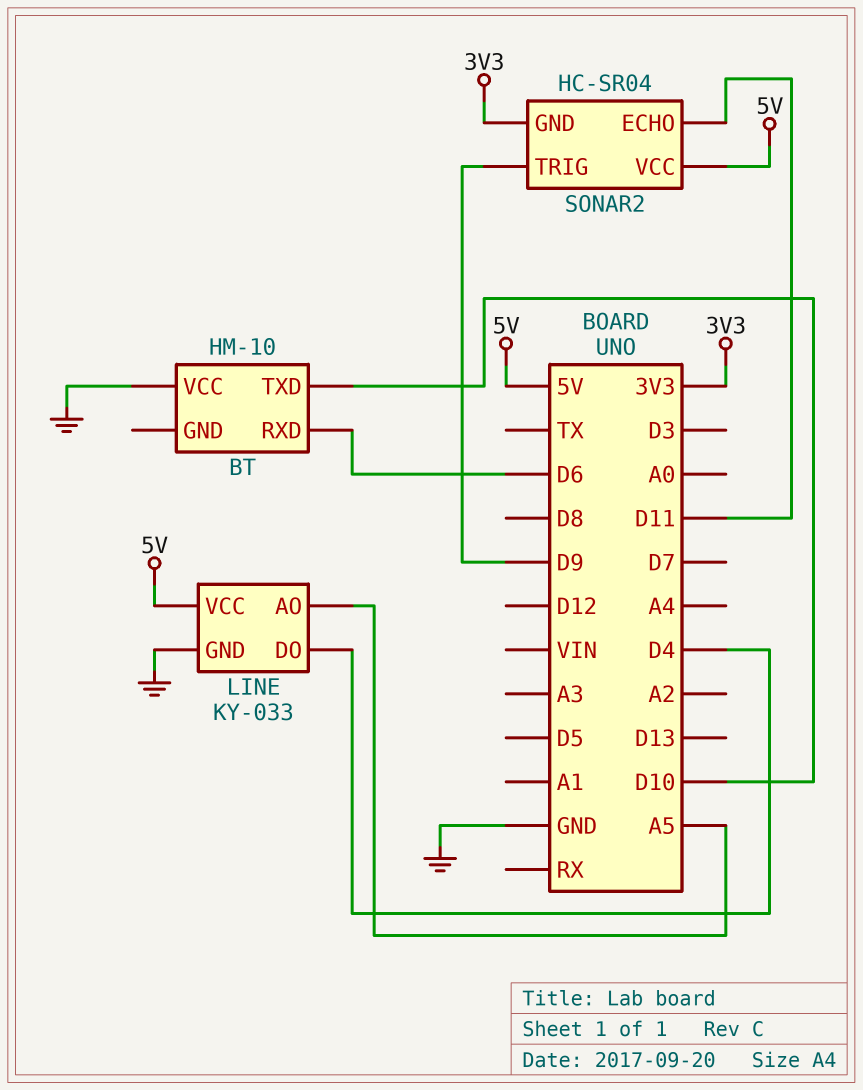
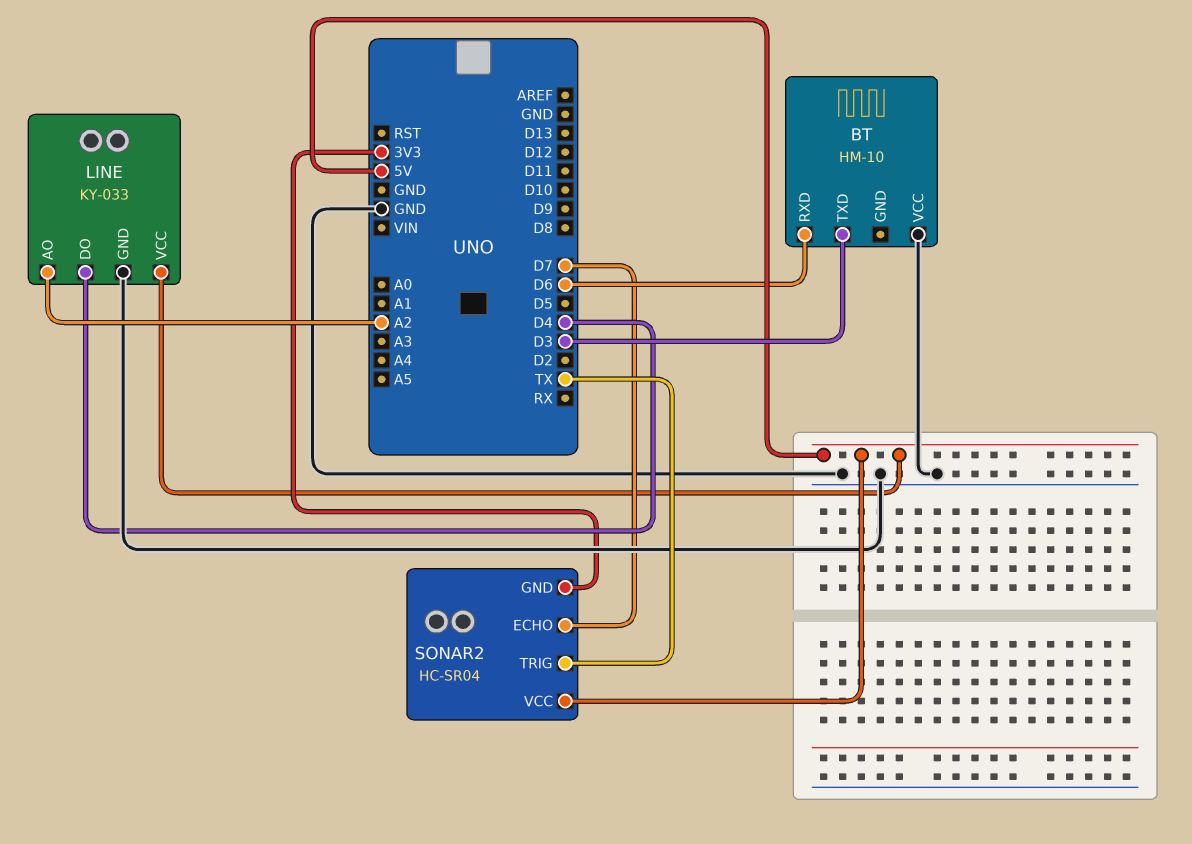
BT pin TXD: D10 -> D3
LINE pin AO: A5 -> A2
SONAR2 pin ECHO: D11 -> D7
SONAR2 pin TRIG: D9 -> TX

